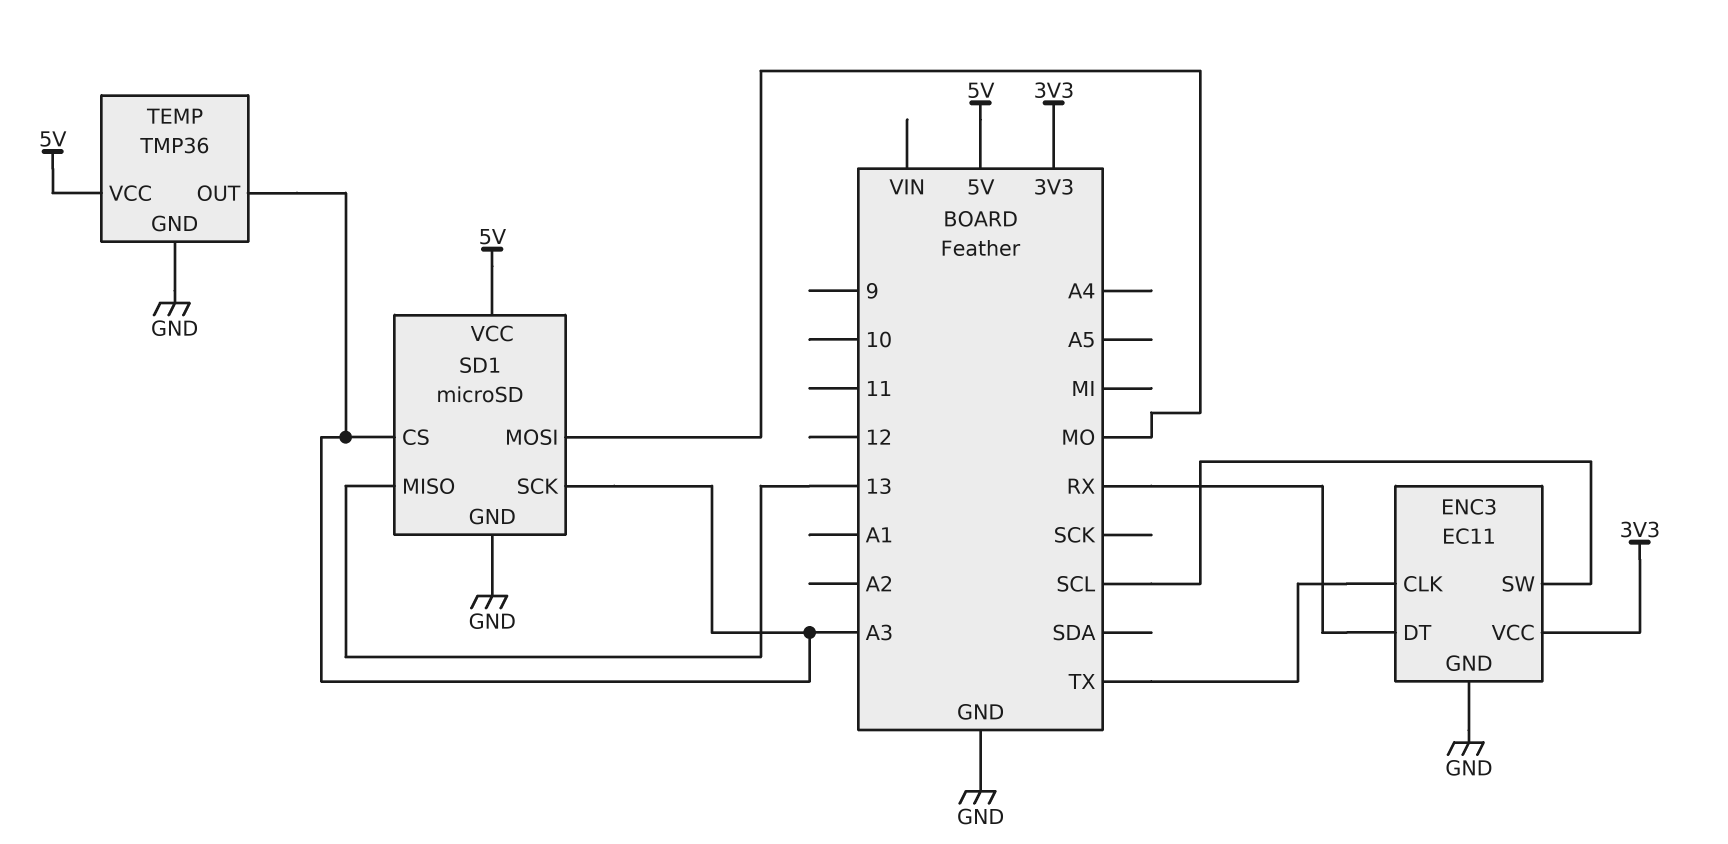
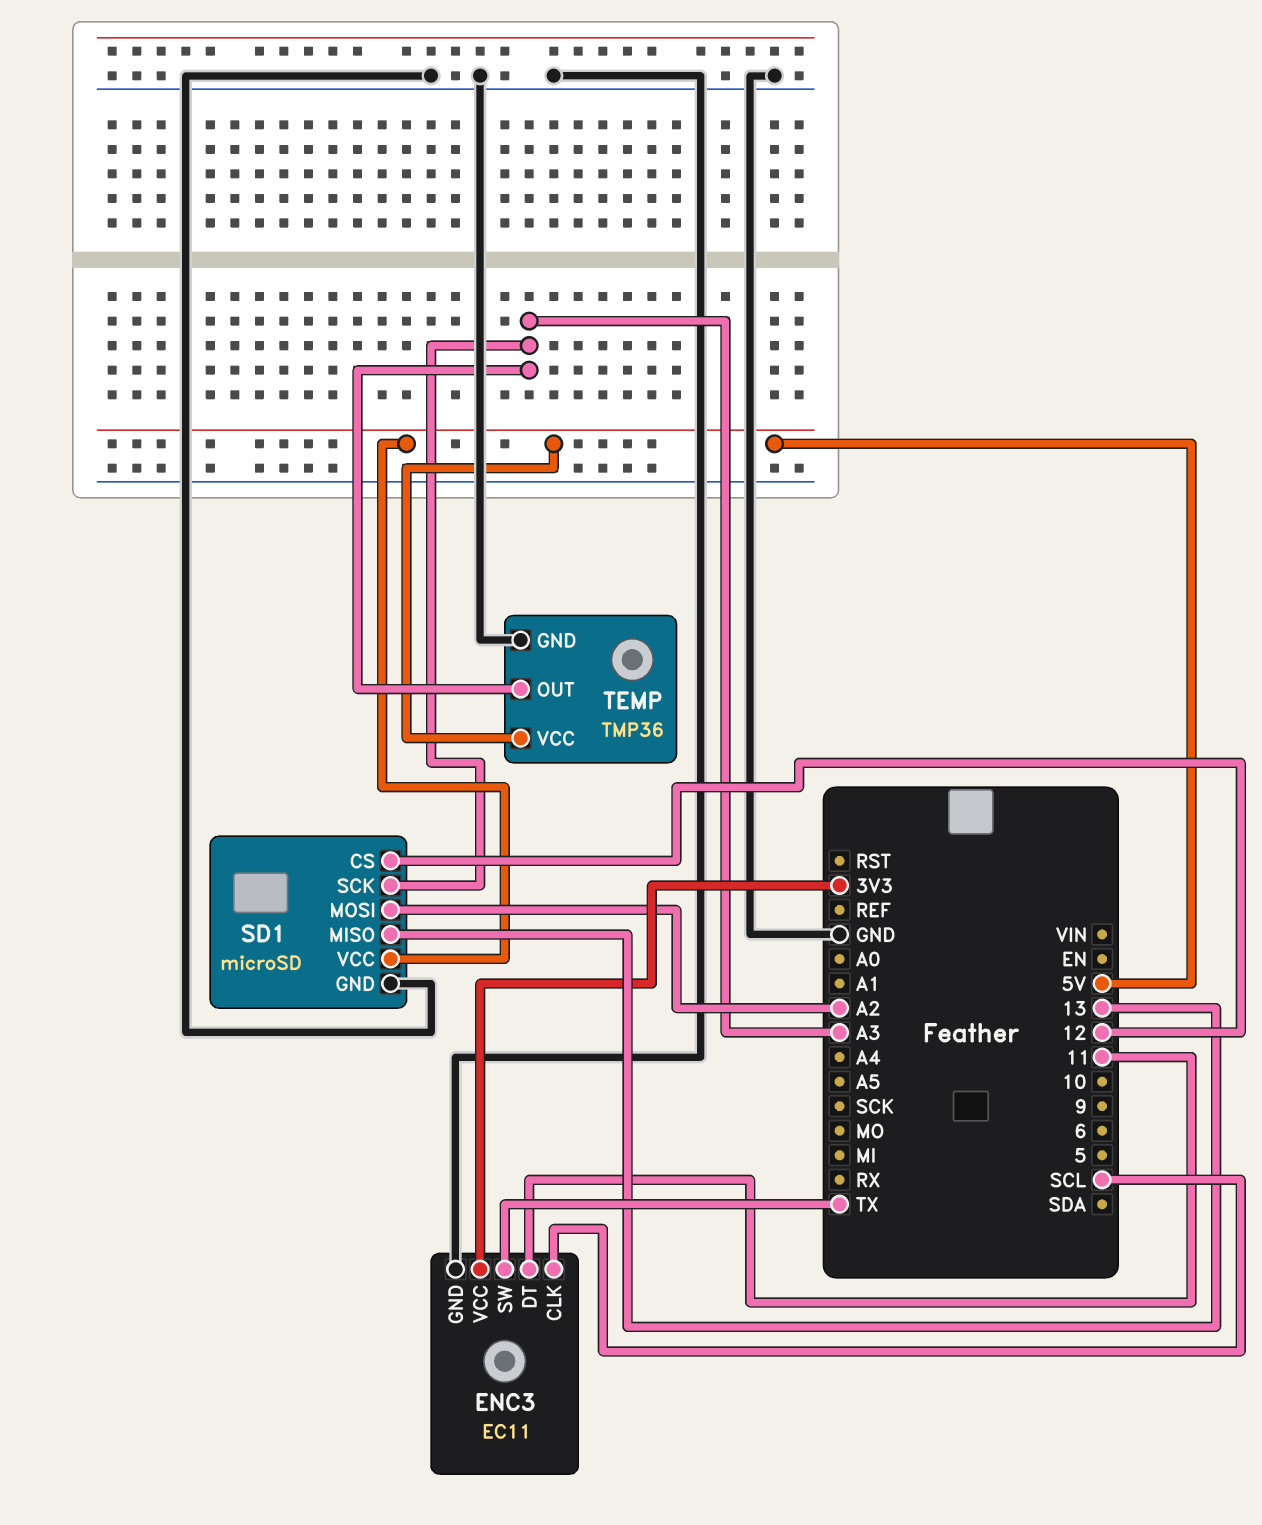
ENC3 pin CLK: TX -> SCL
ENC3 pin DT: RX -> 11
ENC3 pin SW: SCL -> TX
SD1 pin CS: A3 -> 12
SD1 pin MOSI: MO -> A2

